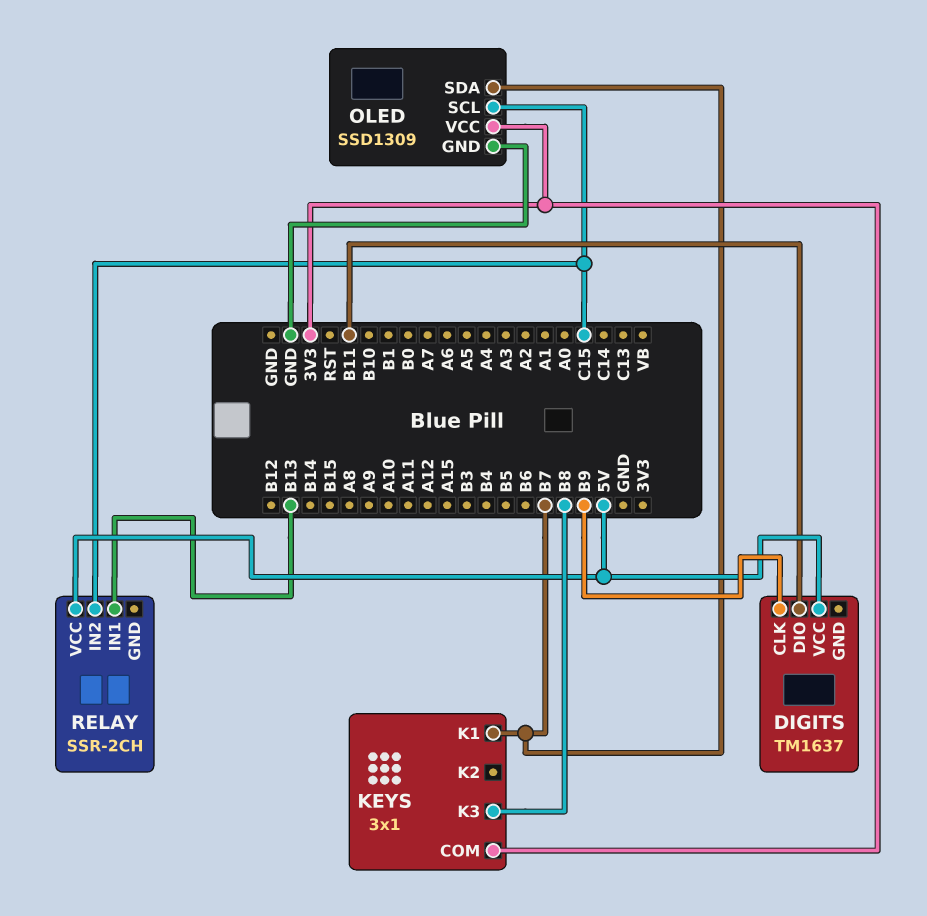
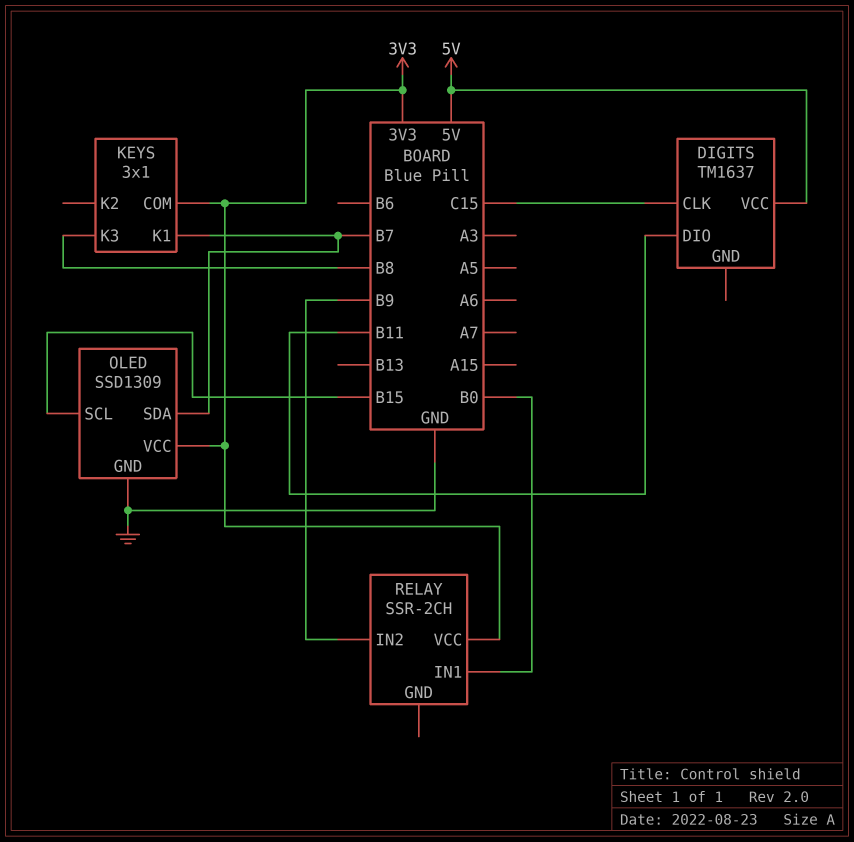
DIGITS pin CLK: B9 -> C15
OLED pin SCL: C15 -> B15
RELAY pin IN1: B13 -> B0
RELAY pin IN2: C15 -> B9
RELAY pin VCC: 5V -> 3V3

